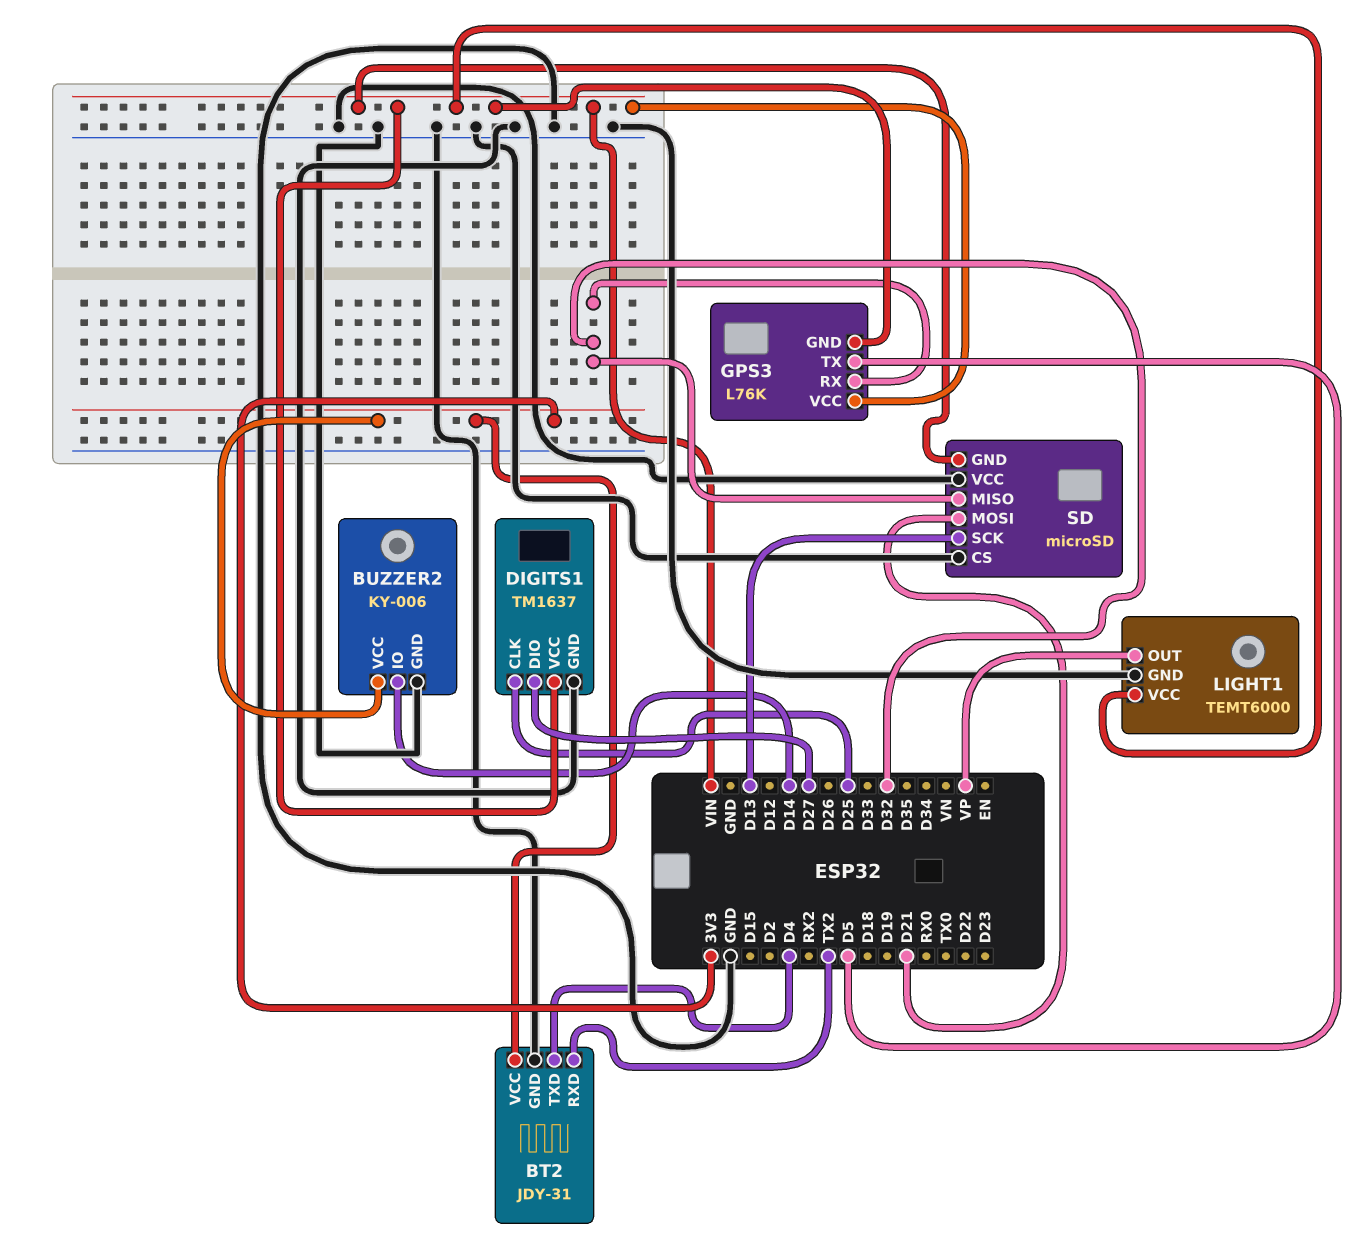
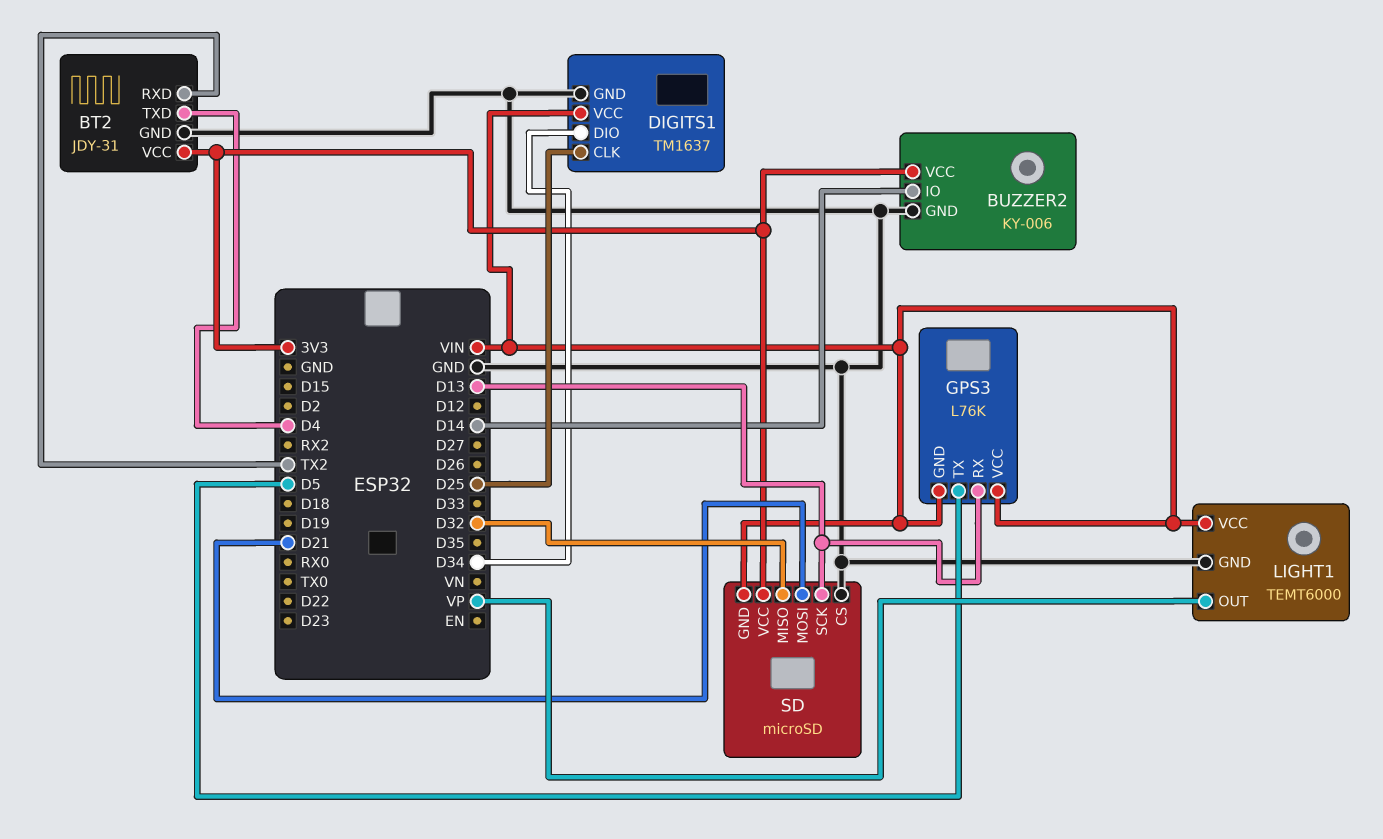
DIGITS1 pin DIO: D27 -> D34
GPS3 pin RX: D32 -> D13
SD pin VCC: GND -> 3V3

